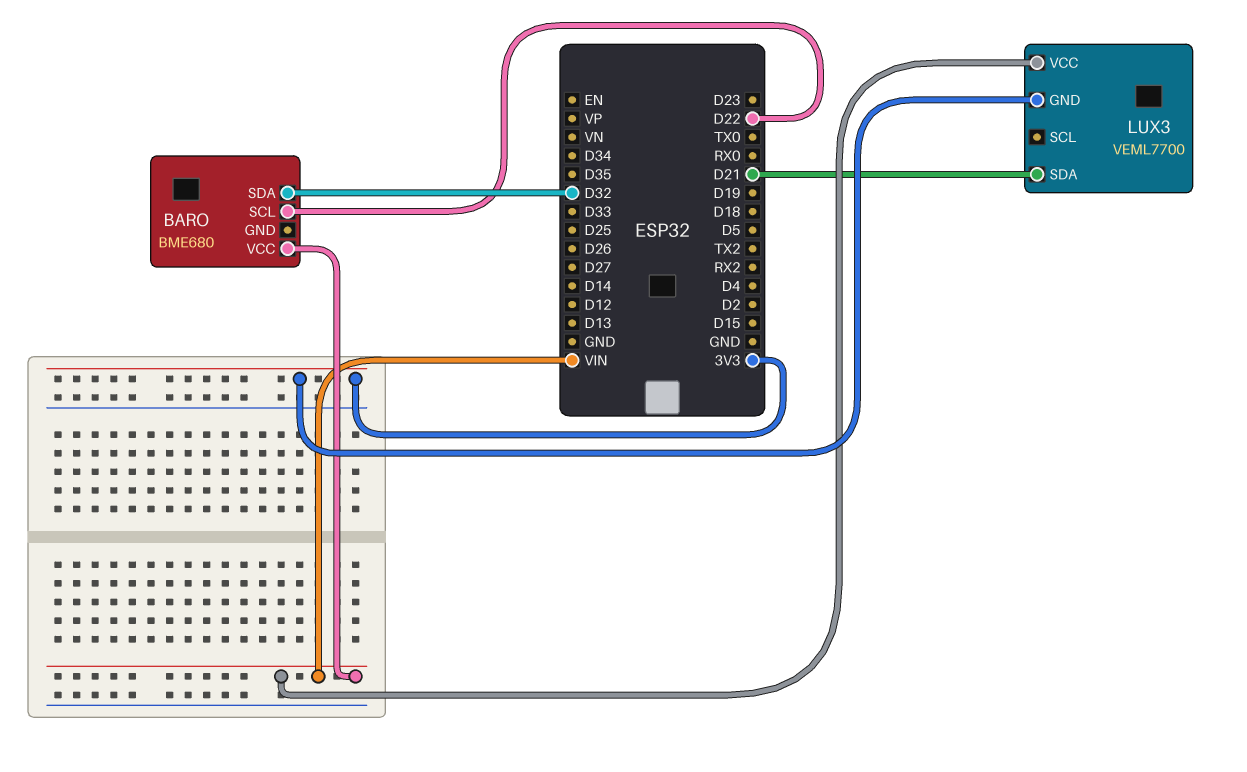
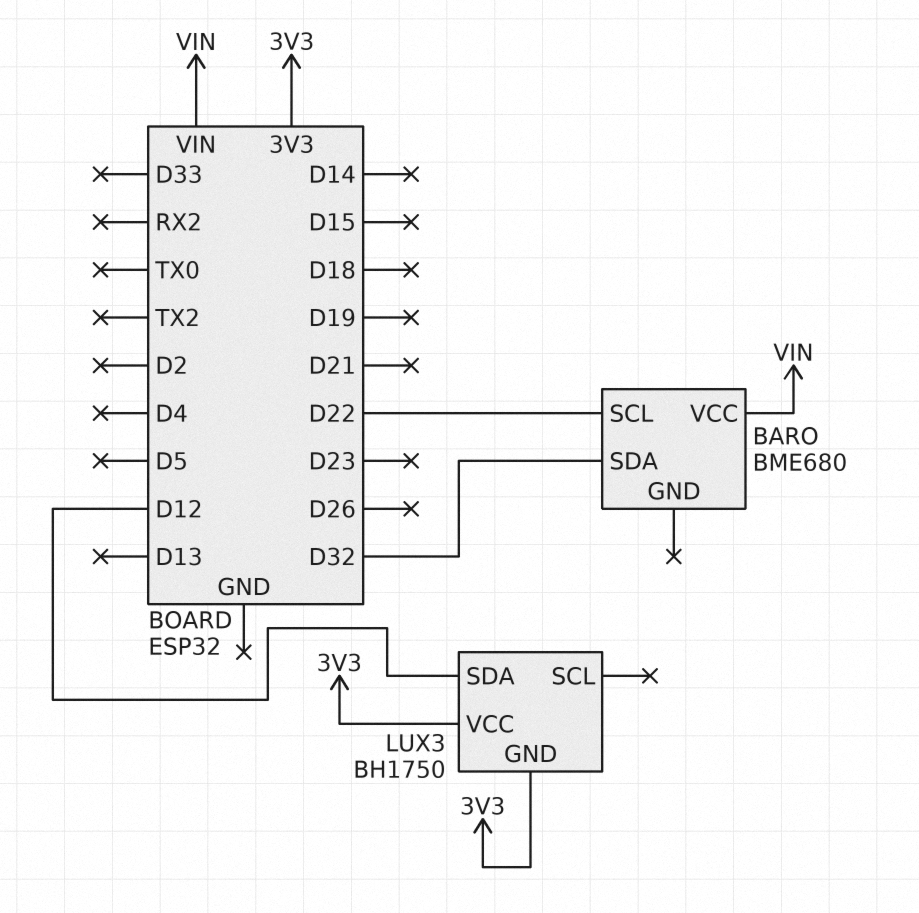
LUX3: VEML7700 -> BH1750
LUX3 pin SDA: D21 -> D12
LUX3 pin VCC: VIN -> 3V3

